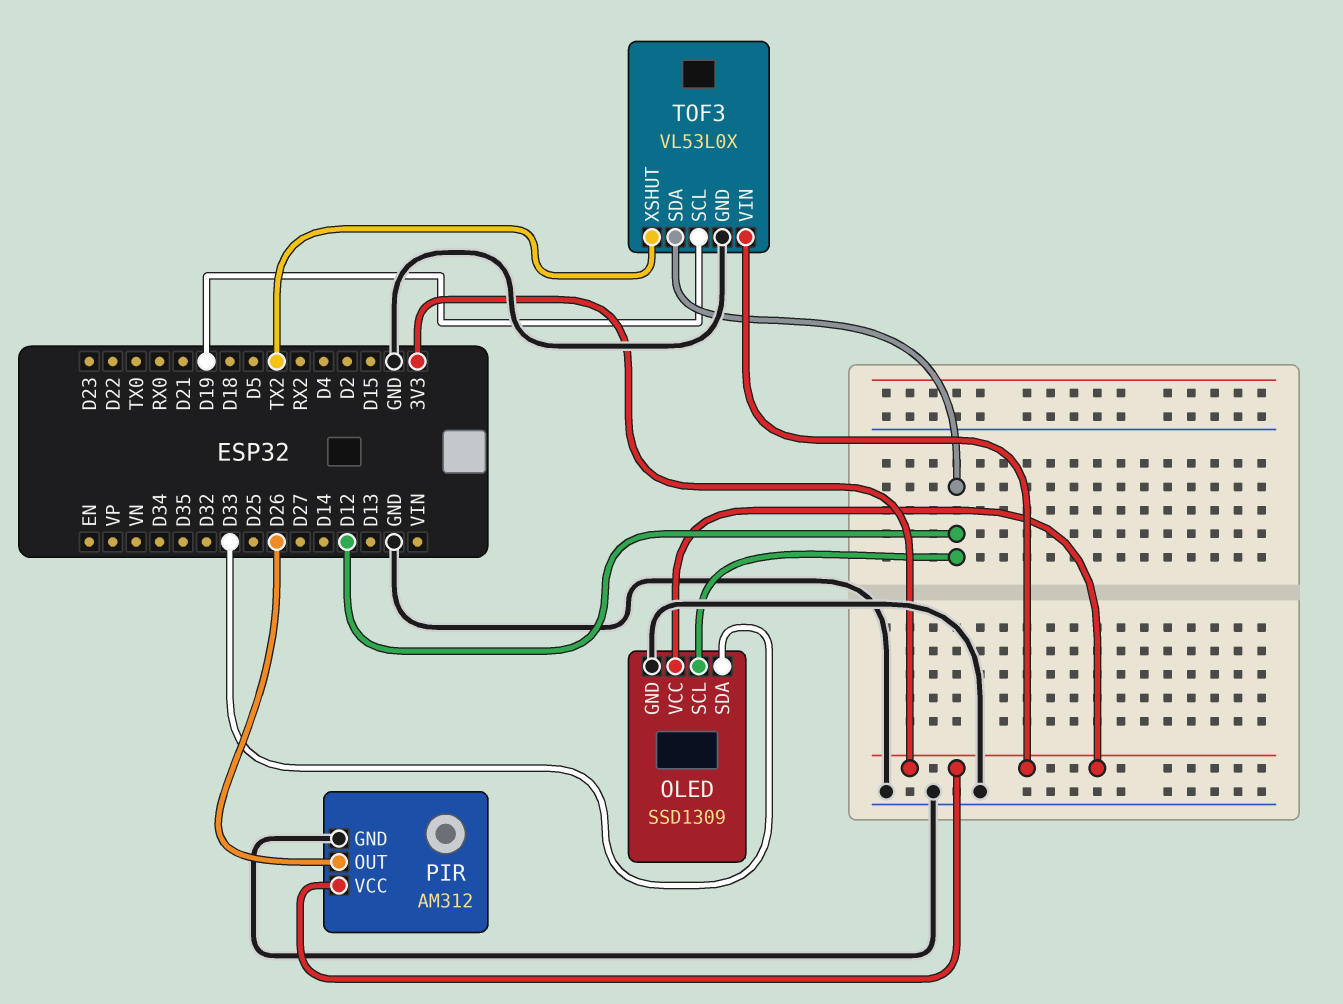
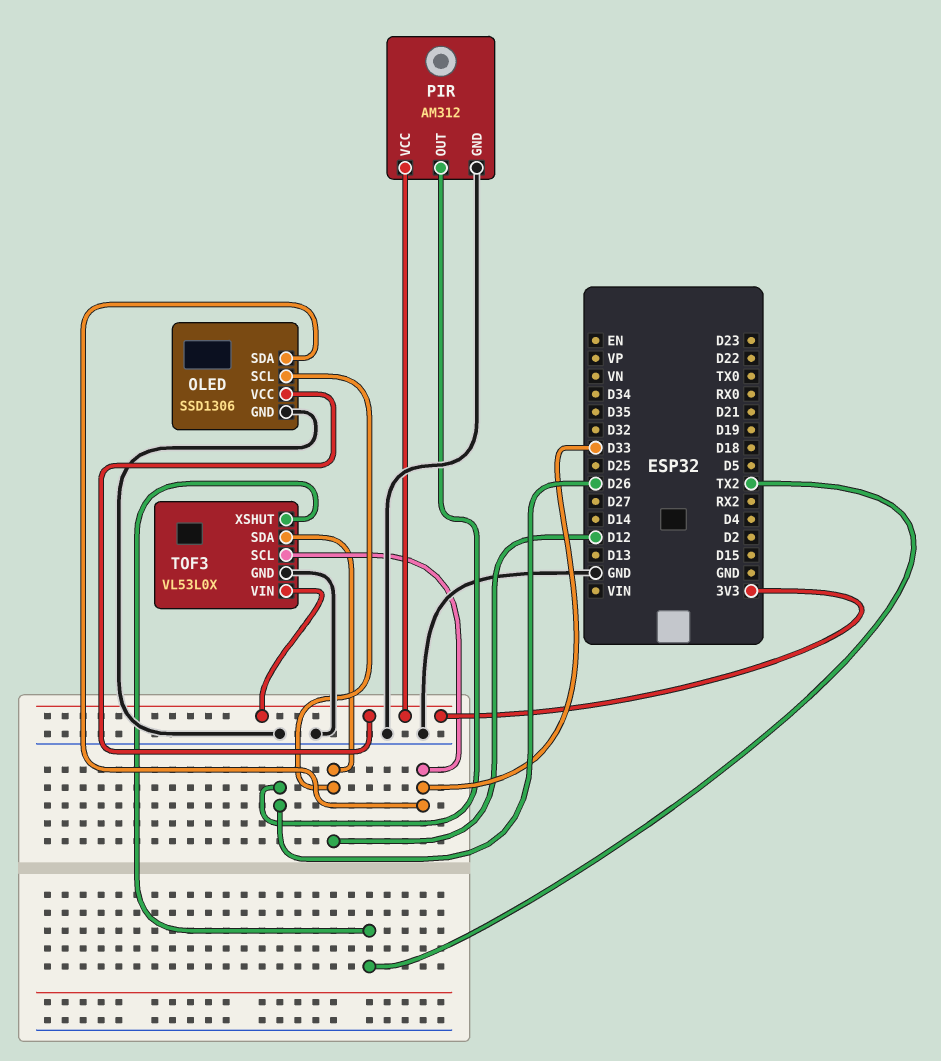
OLED: SSD1309 -> SSD1306
TOF3 pin SCL: D19 -> D33

